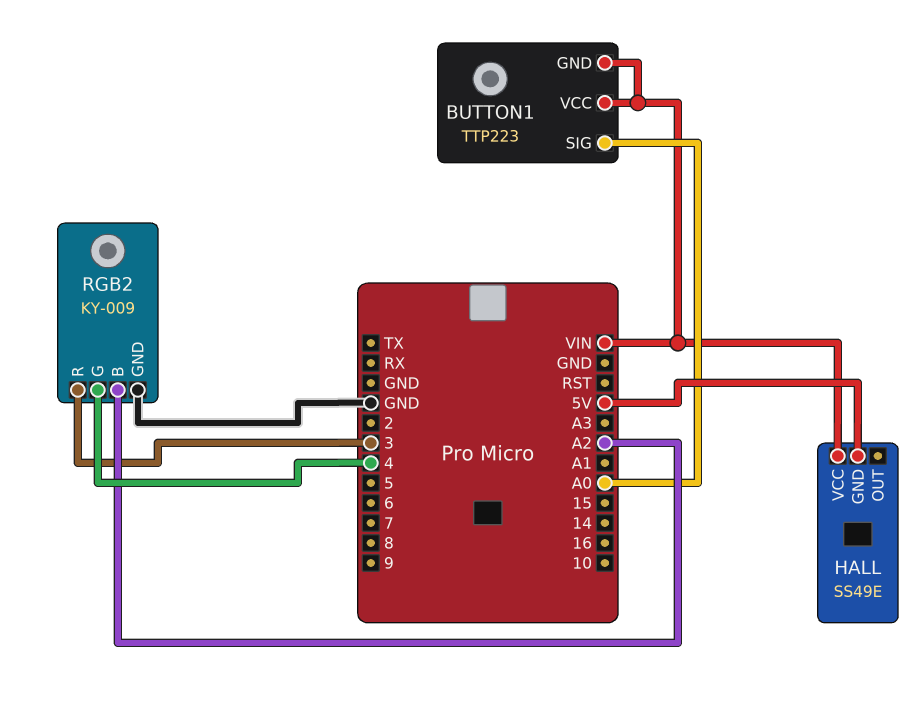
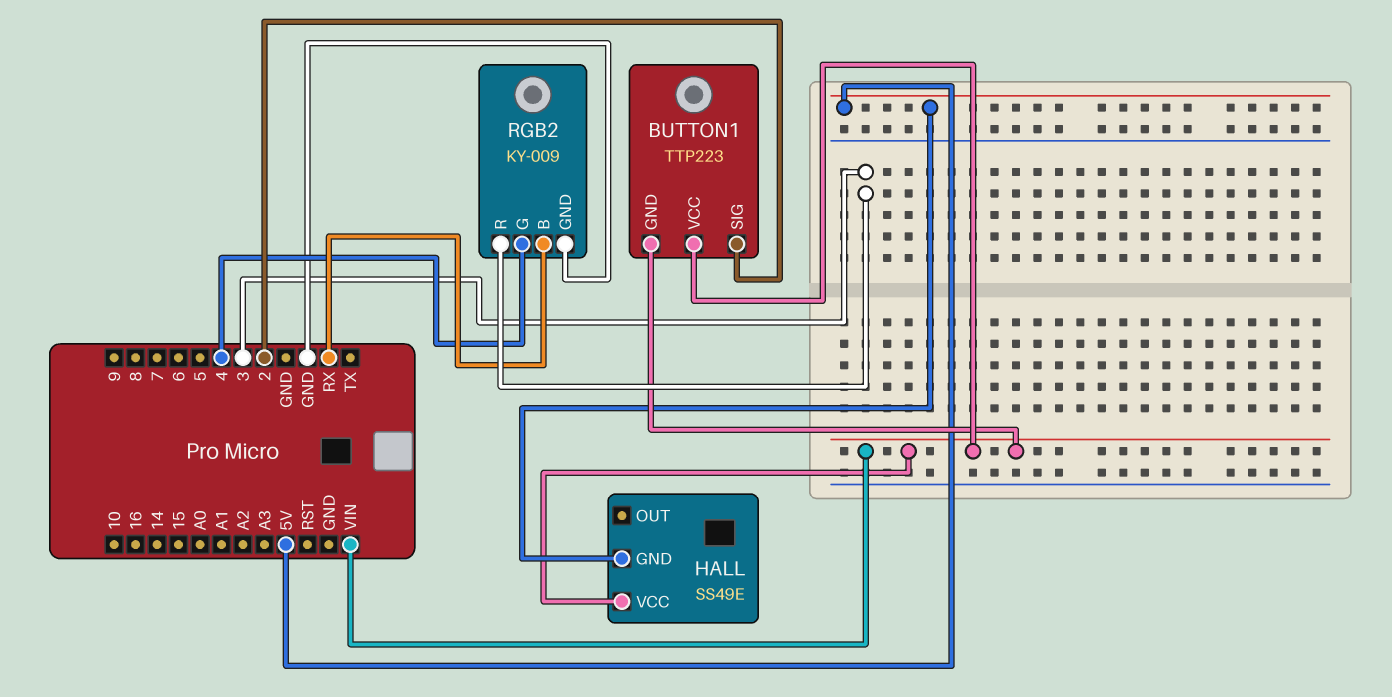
BUTTON1 pin SIG: A0 -> 2
RGB2 pin B: A2 -> RX

